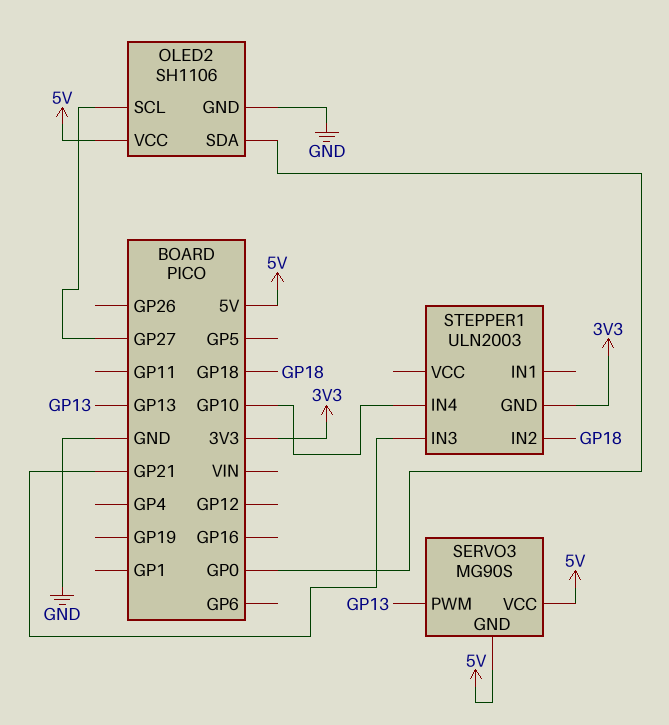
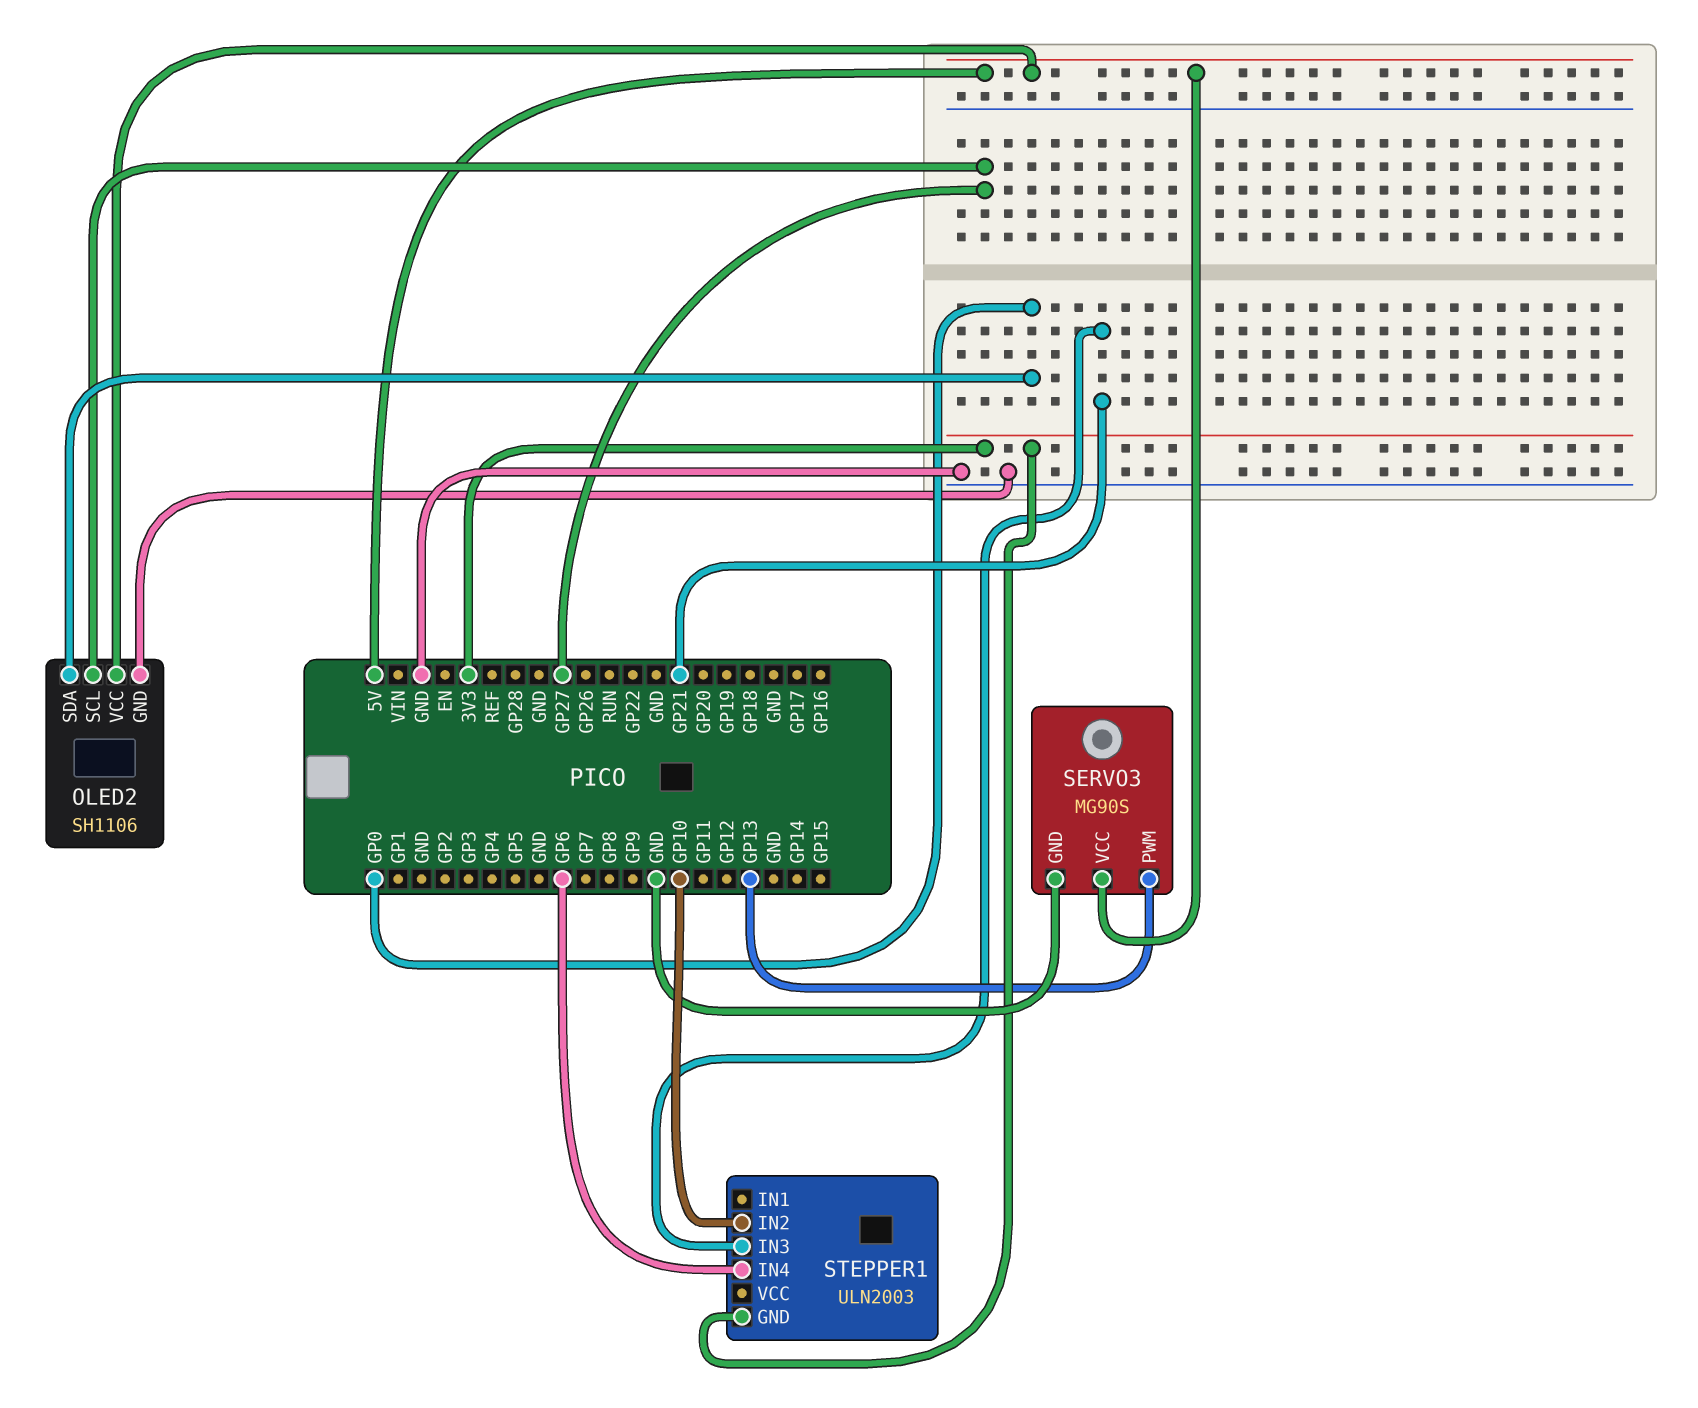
SERVO3 pin GND: 5V -> GND
STEPPER1 pin IN2: GP18 -> GP10
STEPPER1 pin IN4: GP10 -> GP6

